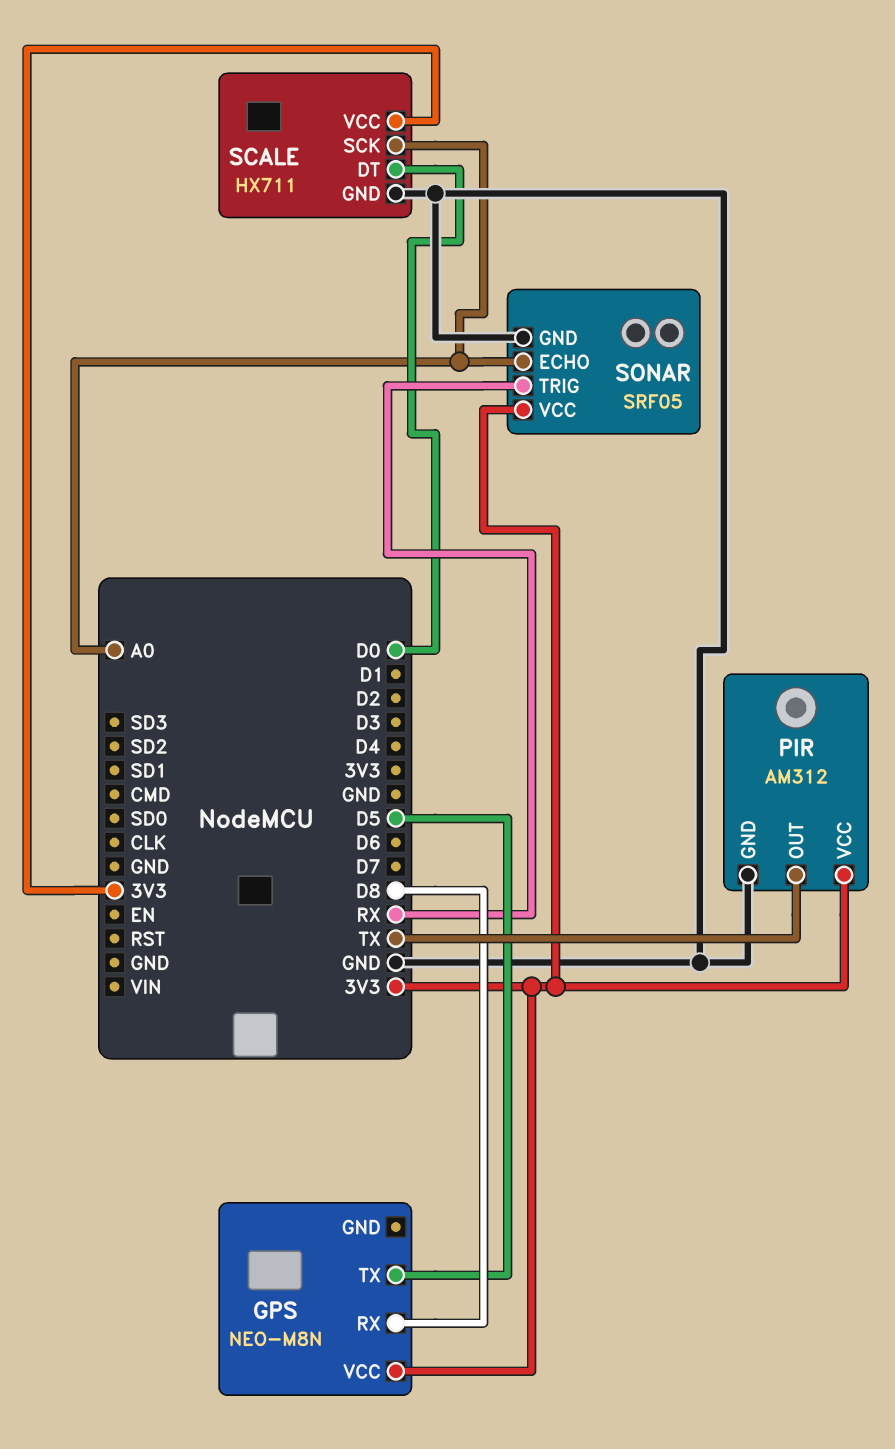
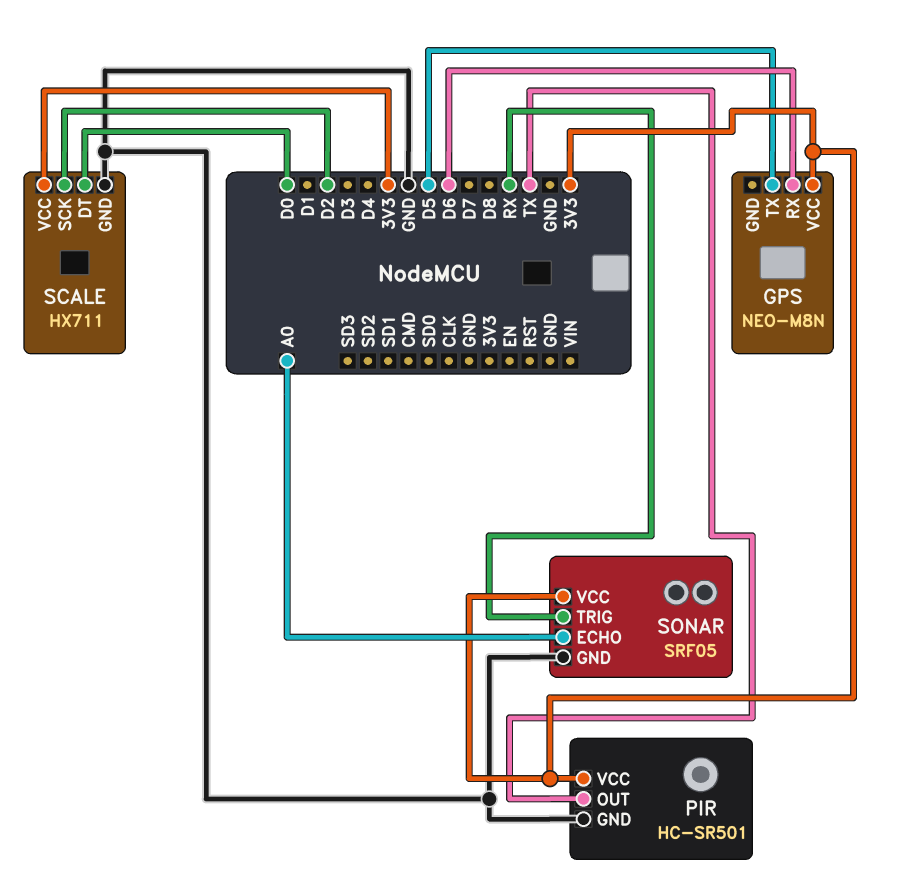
GPS pin RX: D8 -> D6
PIR: AM312 -> HC-SR501
SCALE pin SCK: A0 -> D2

